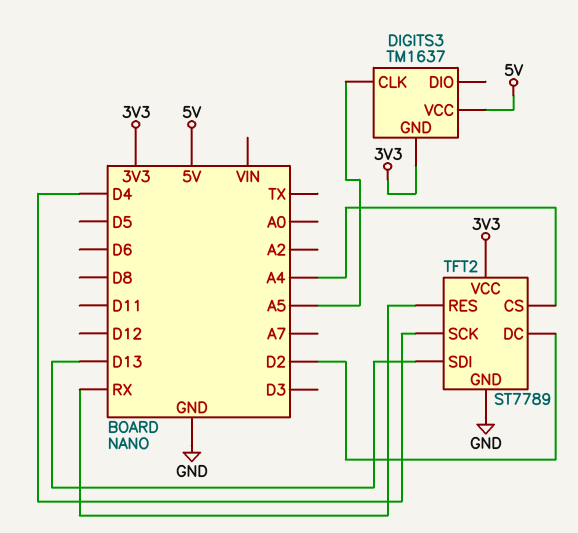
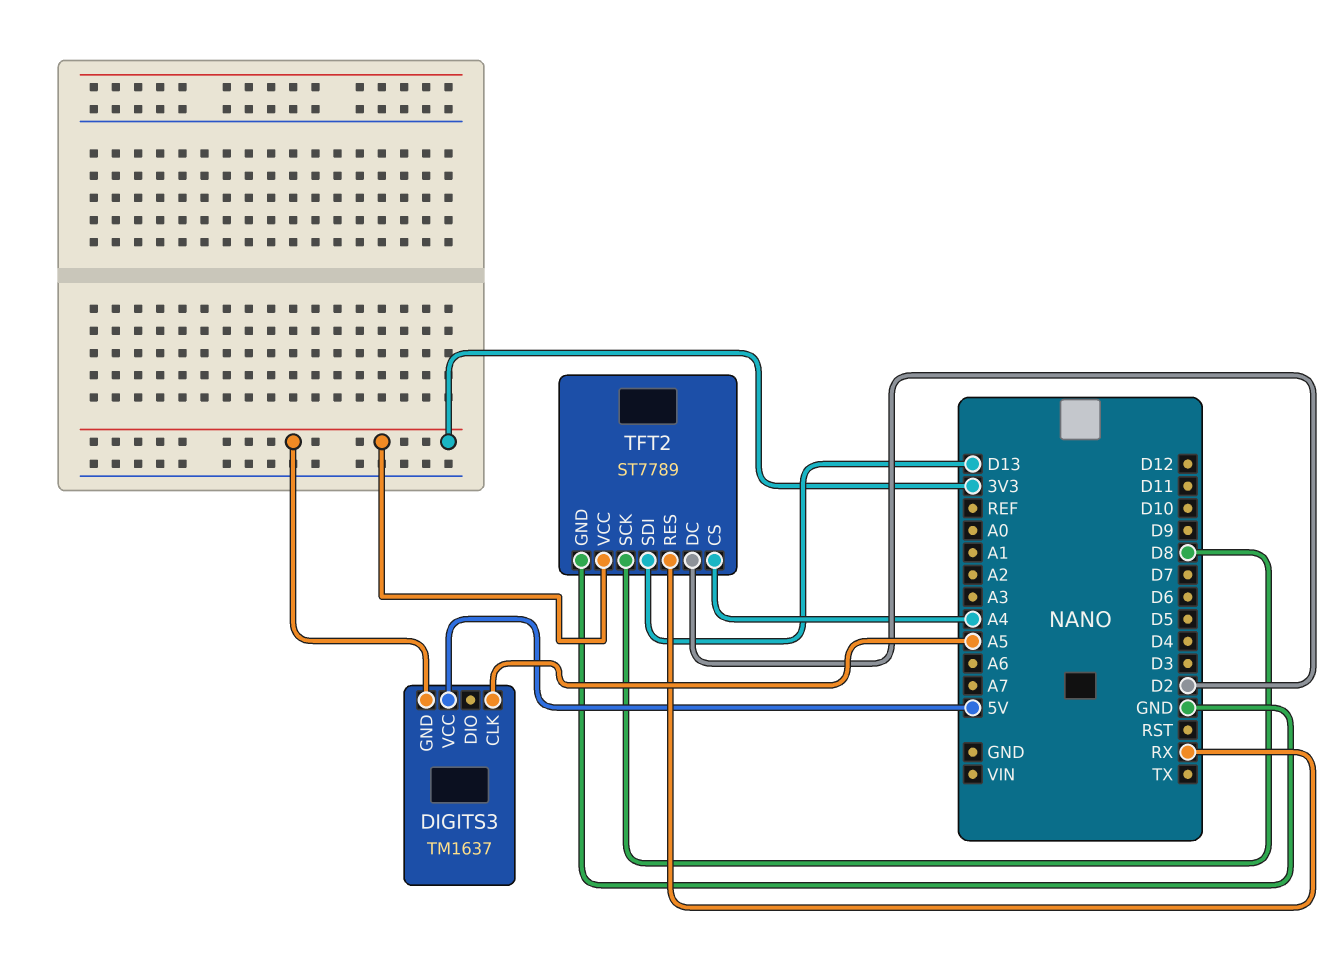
TFT2 pin SCK: D4 -> D8

